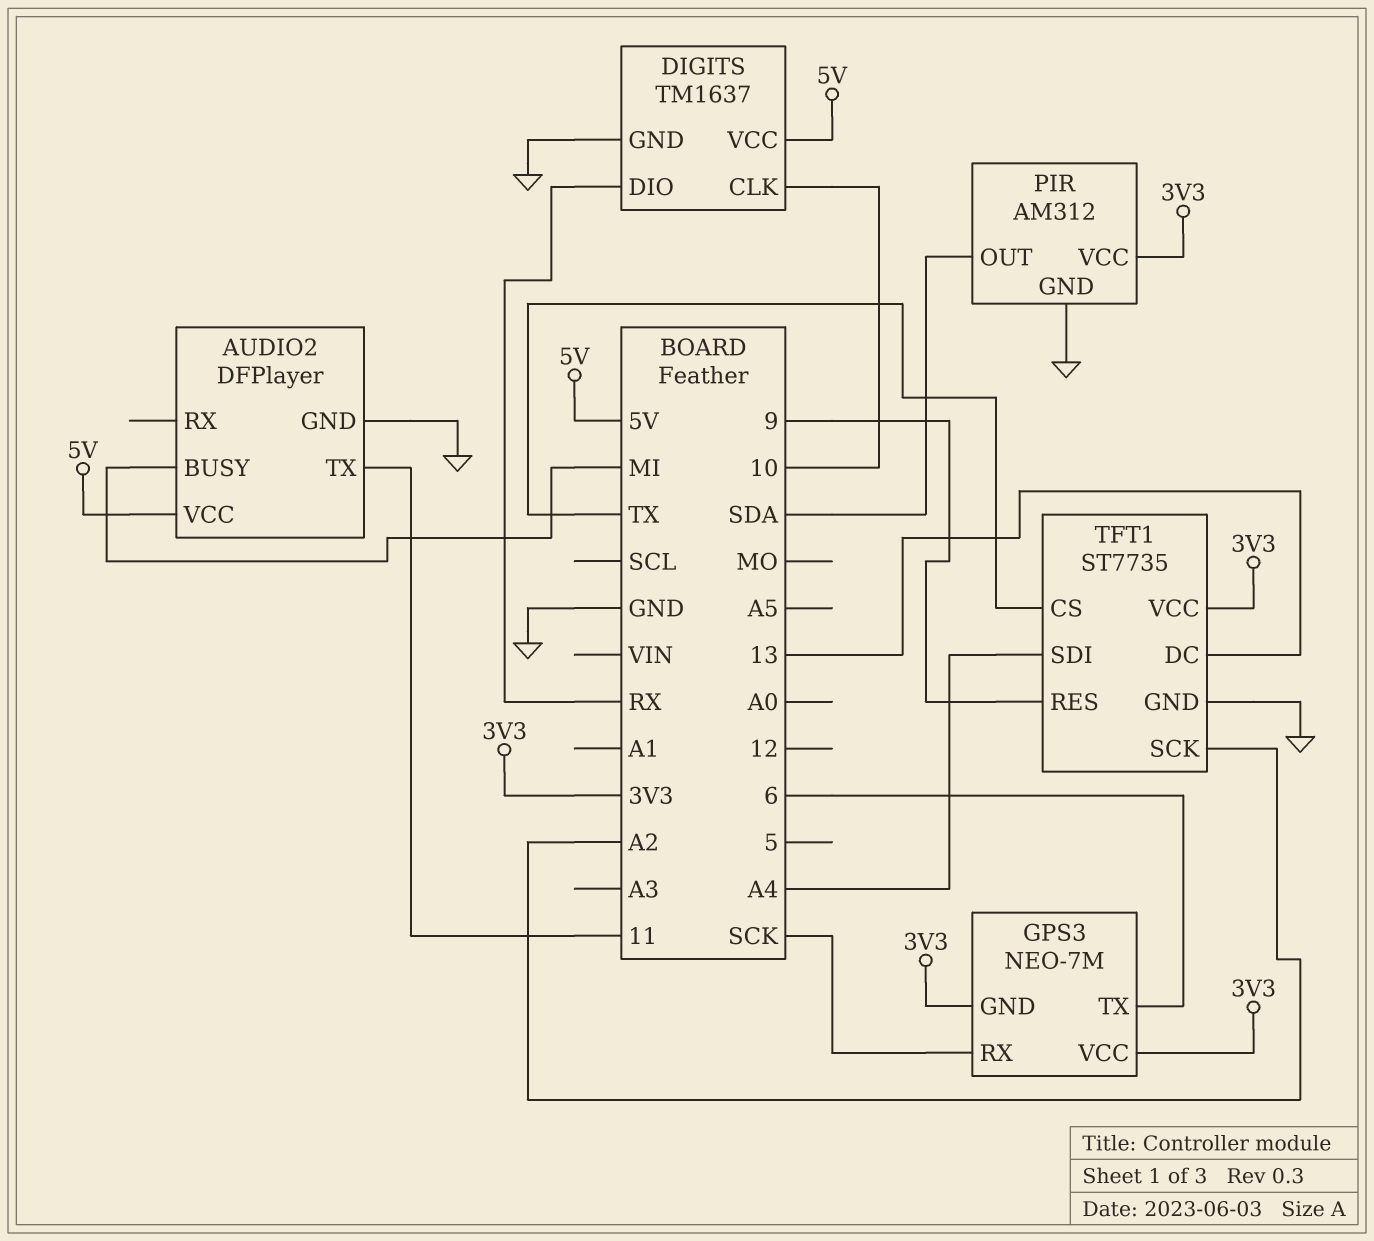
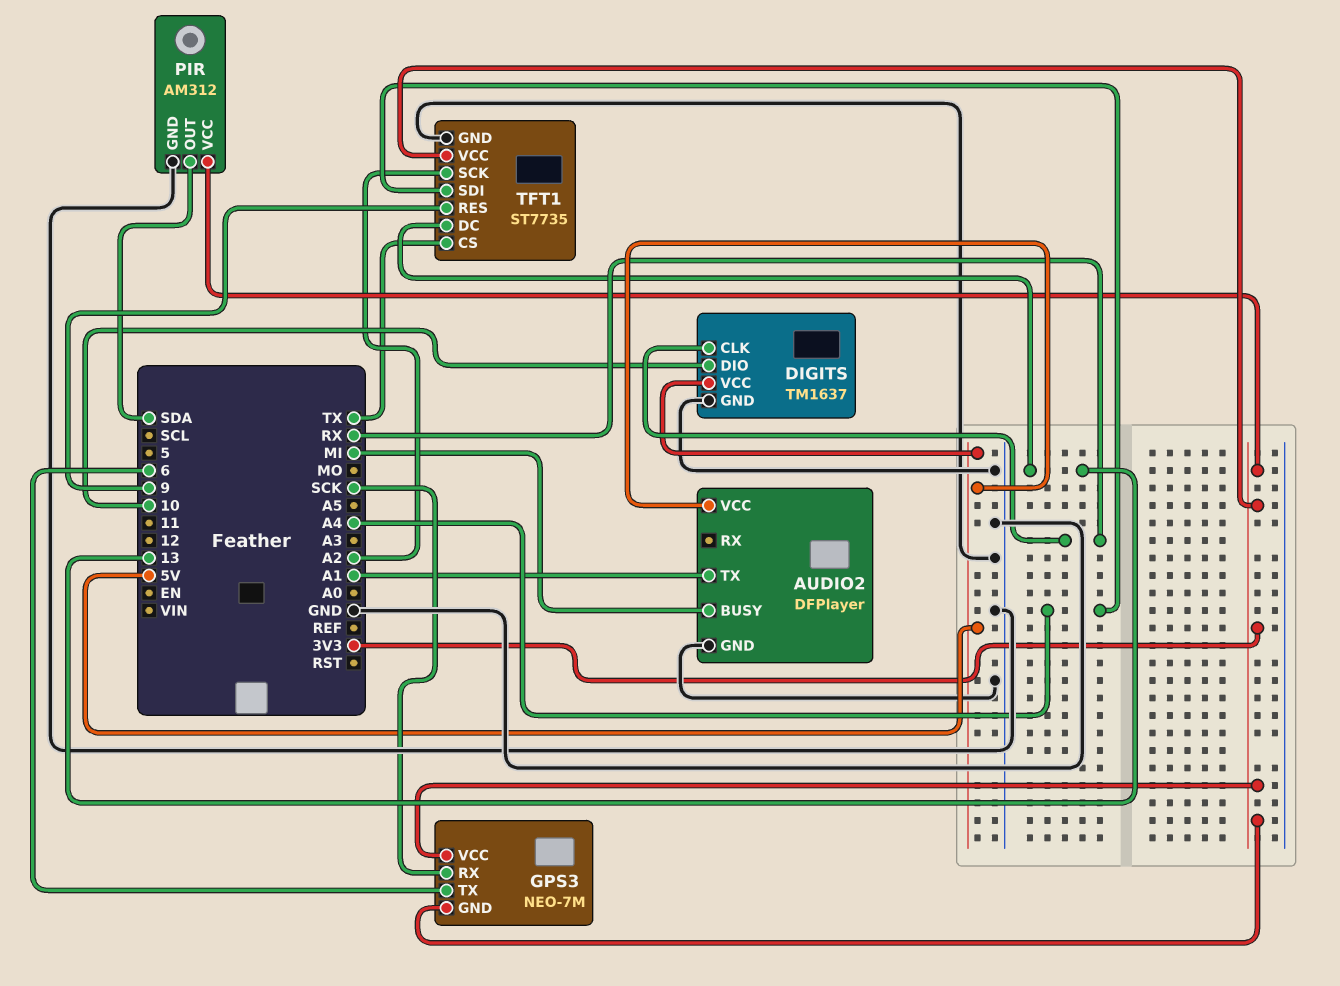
AUDIO2 pin TX: 11 -> A1
DIGITS pin CLK: 10 -> RX
DIGITS pin DIO: RX -> 10

